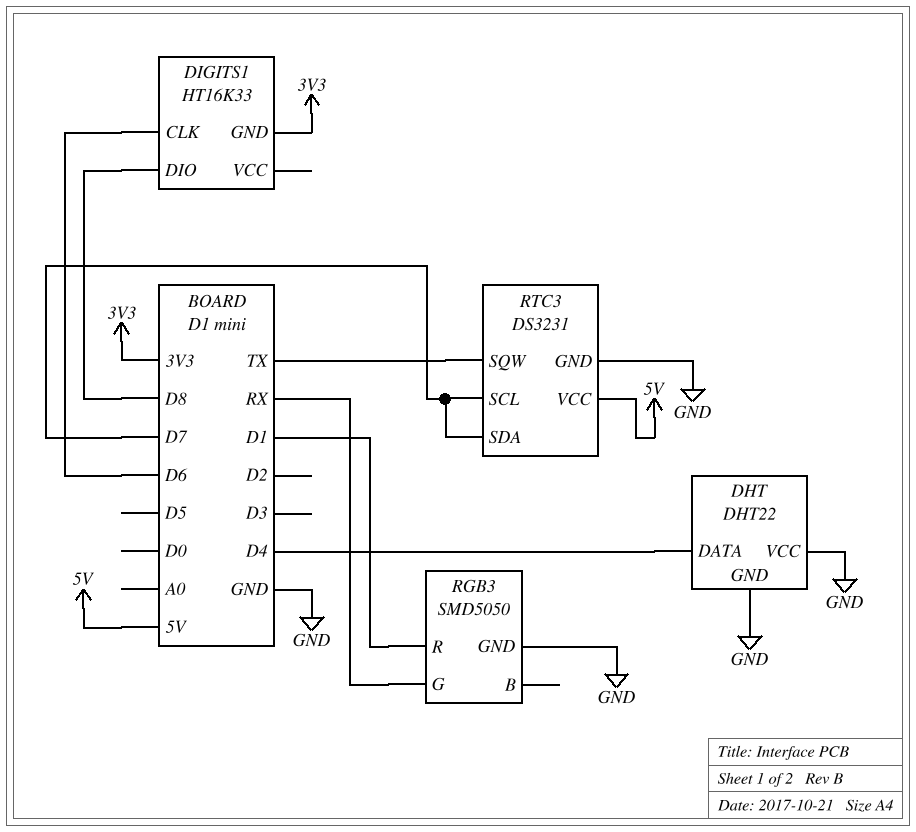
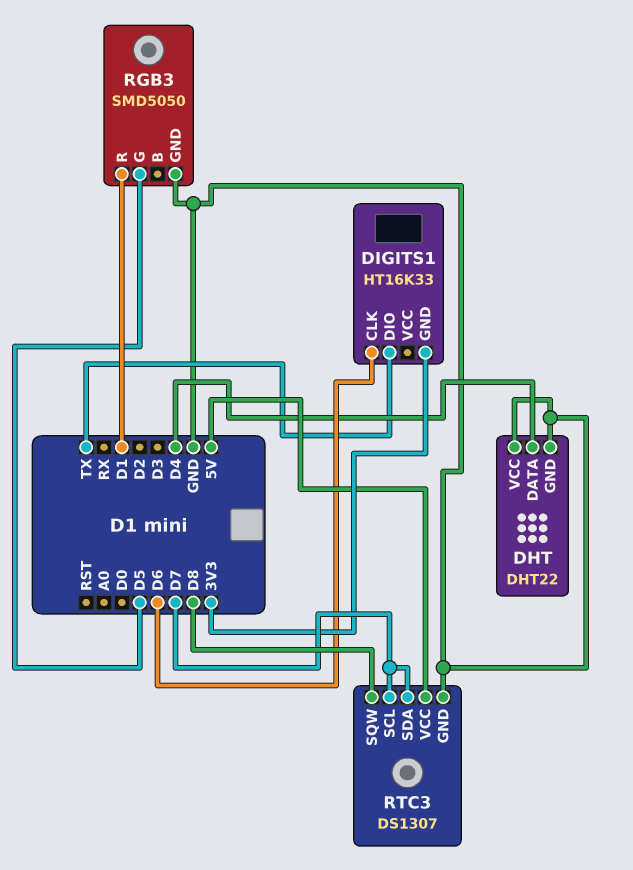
DIGITS1 pin DIO: D8 -> TX
RGB3 pin G: RX -> D5
RTC3: DS3231 -> DS1307
RTC3 pin SQW: TX -> D8

